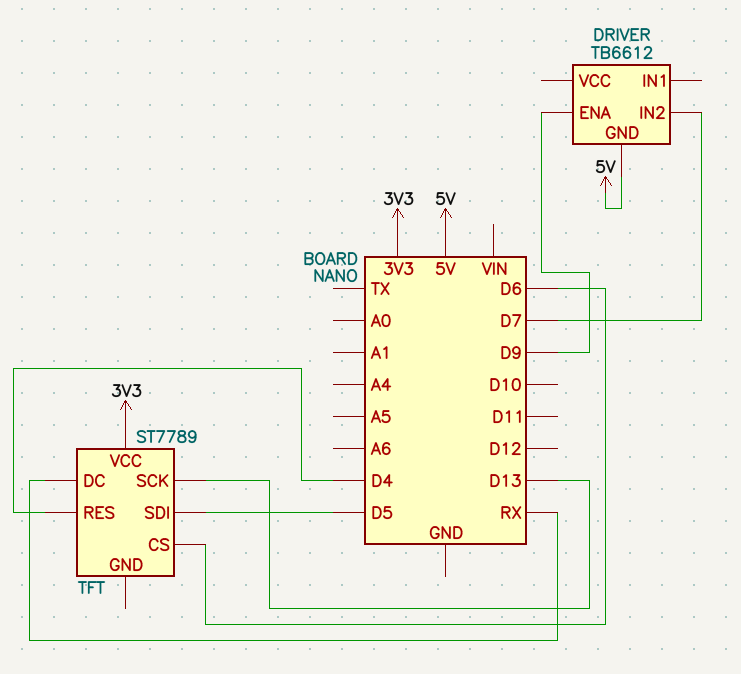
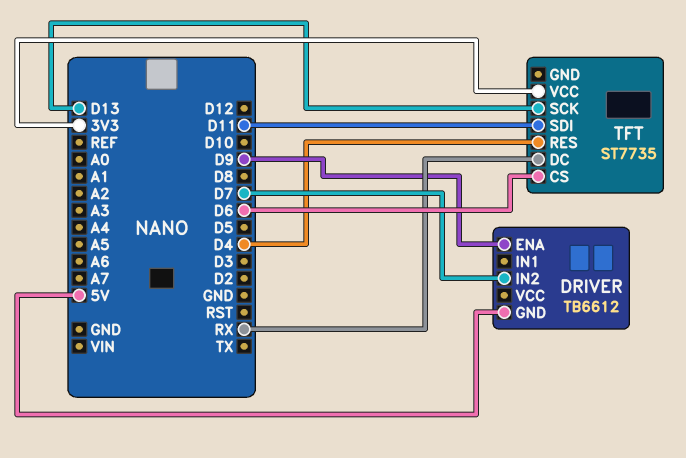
TFT: ST7789 -> ST7735
TFT pin SDI: D5 -> D11

